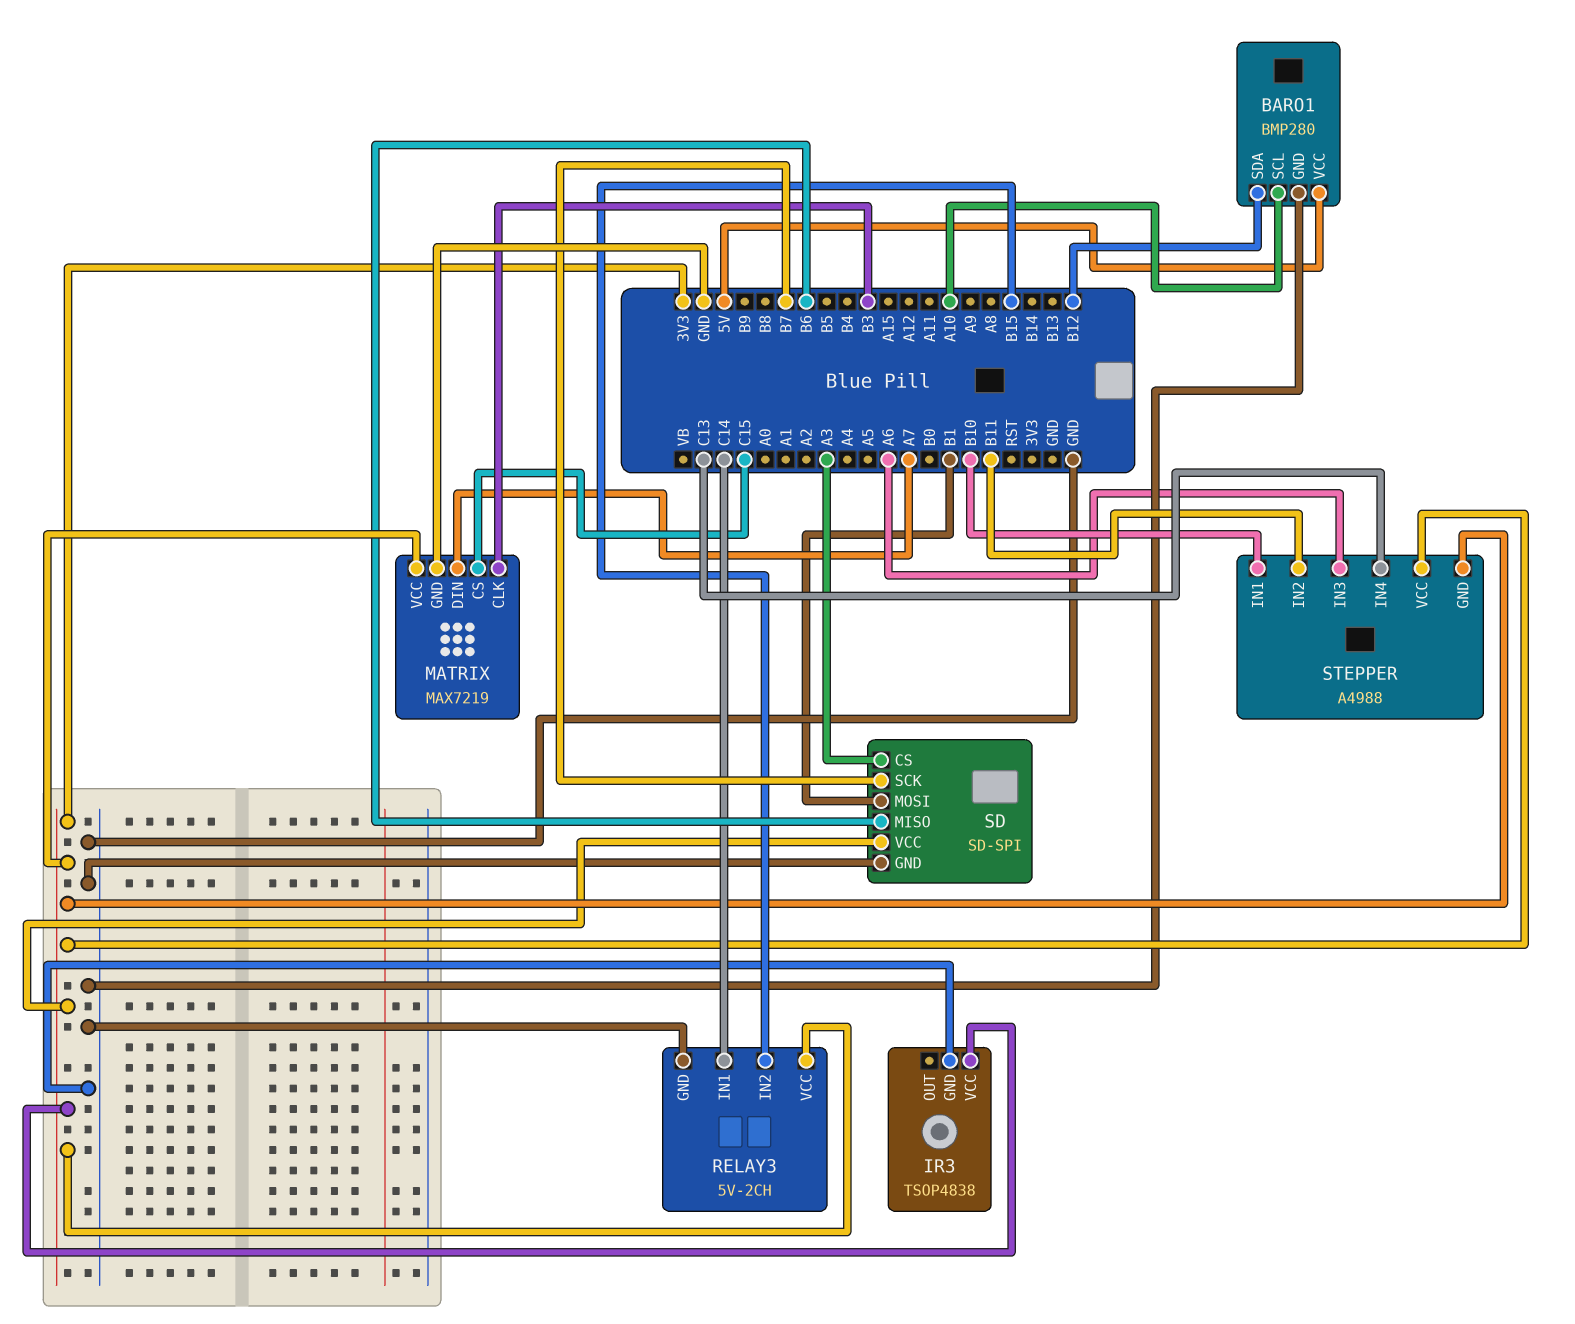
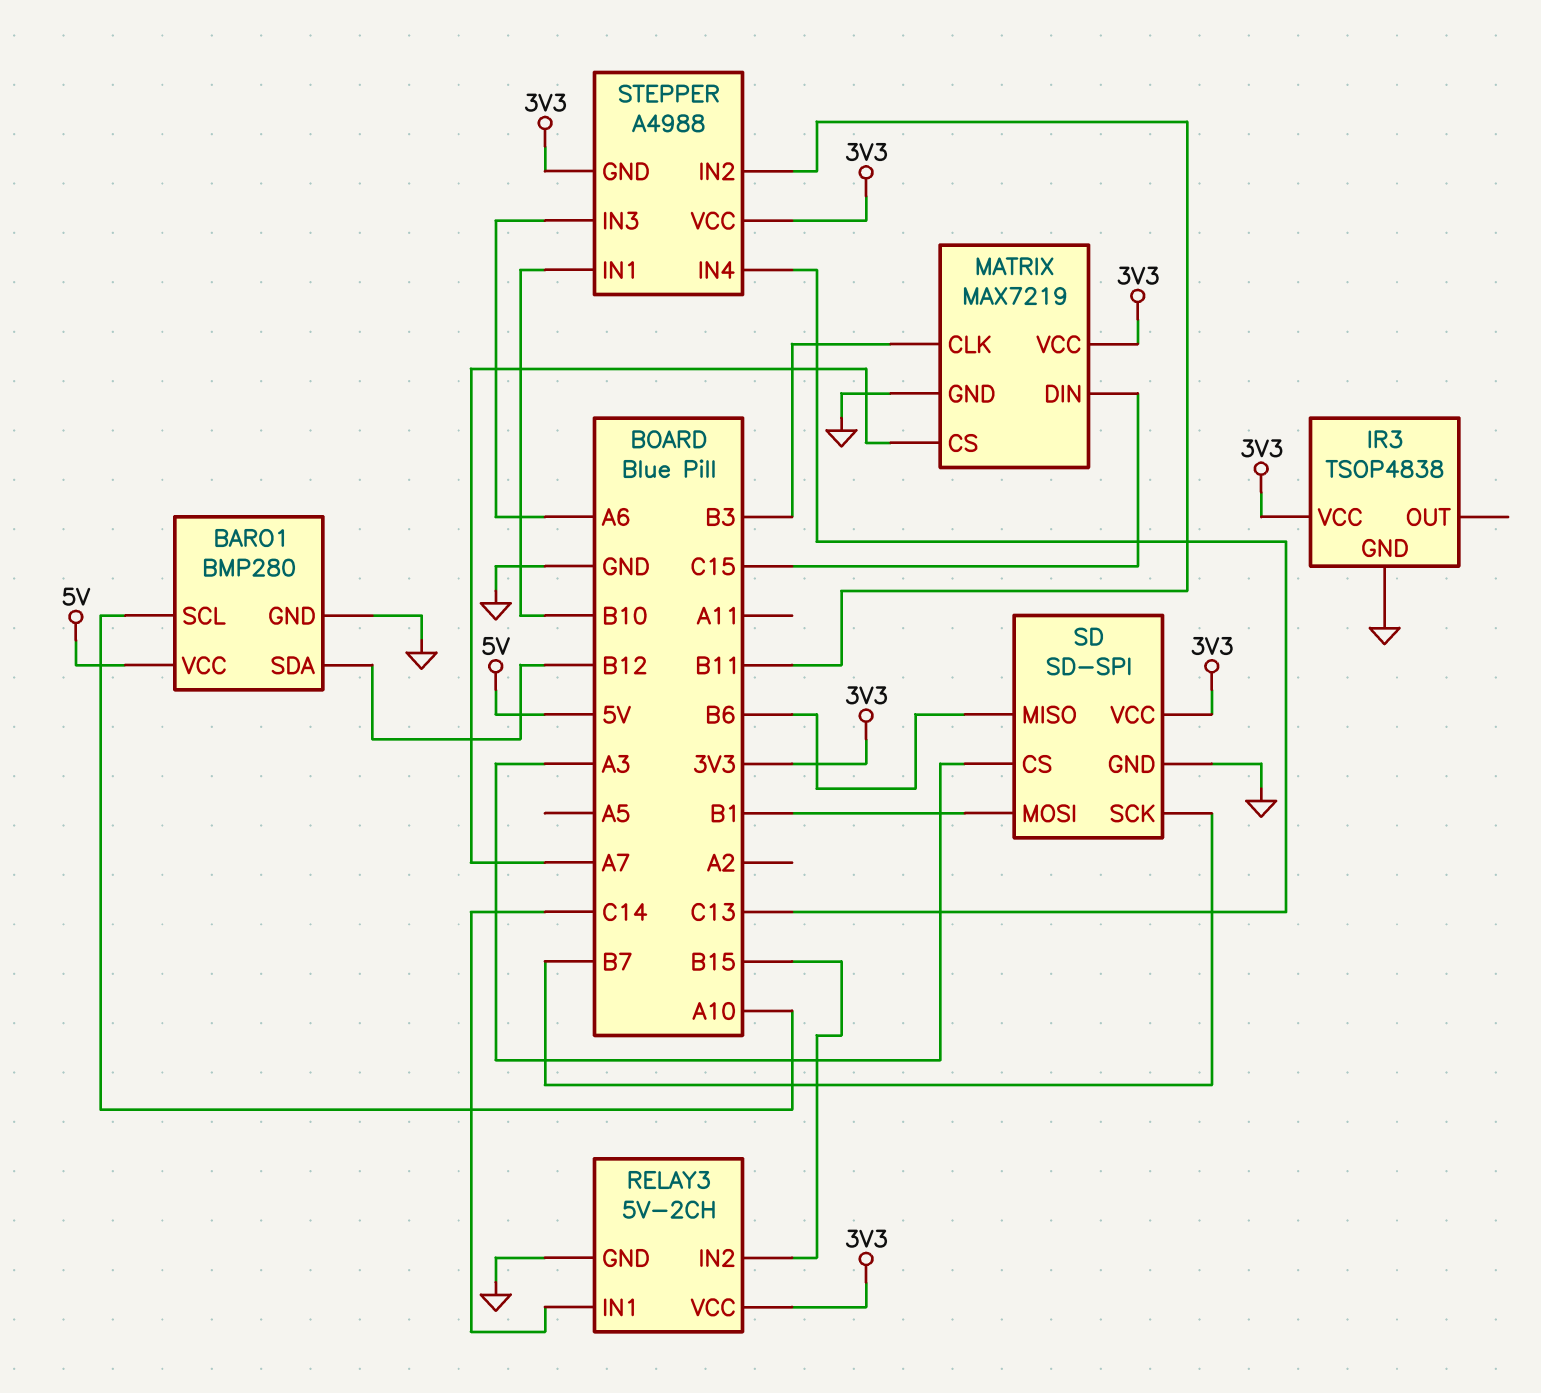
MATRIX pin CS: C15 -> A7
MATRIX pin DIN: A7 -> C15

